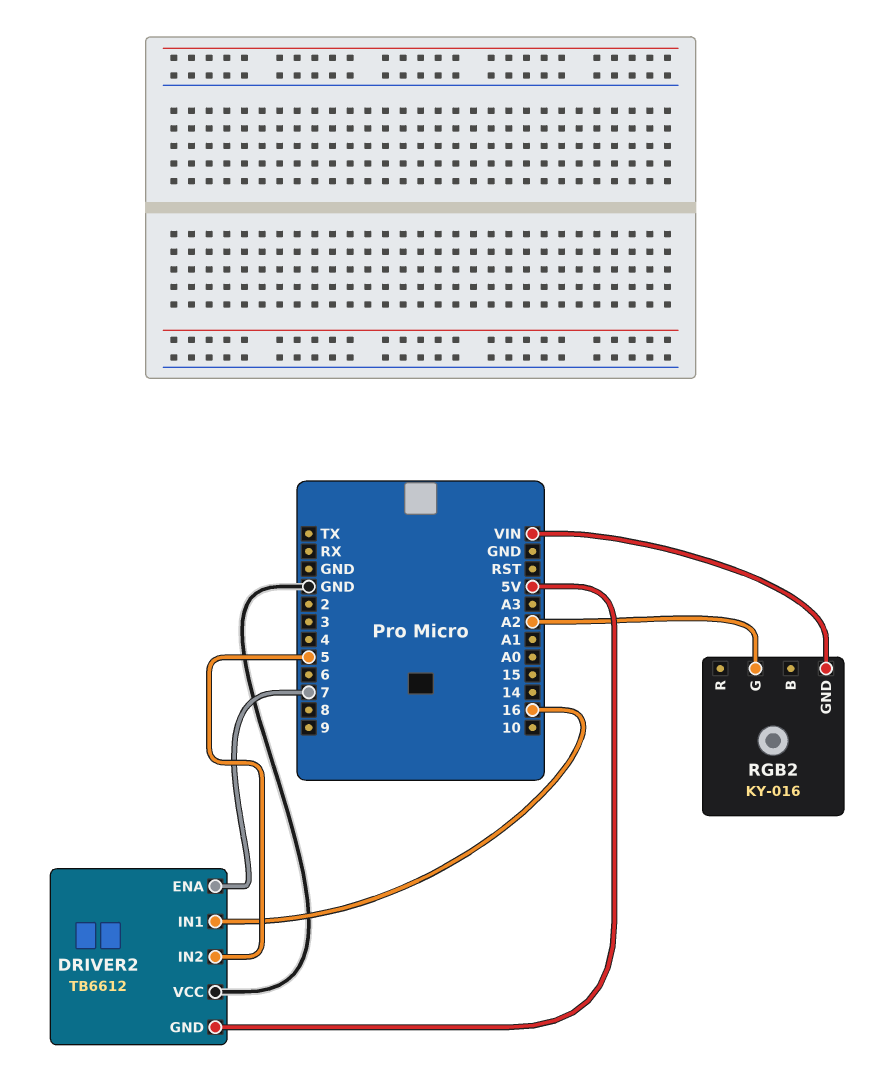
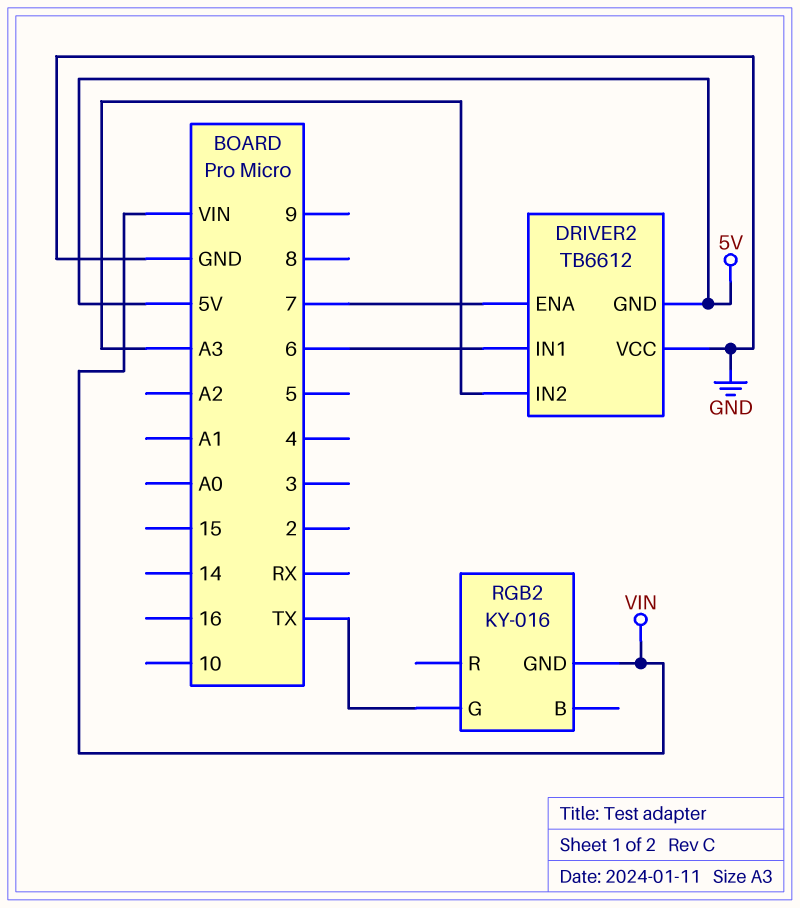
DRIVER2 pin IN1: 16 -> 6
DRIVER2 pin IN2: 5 -> A3
RGB2 pin G: A2 -> TX

